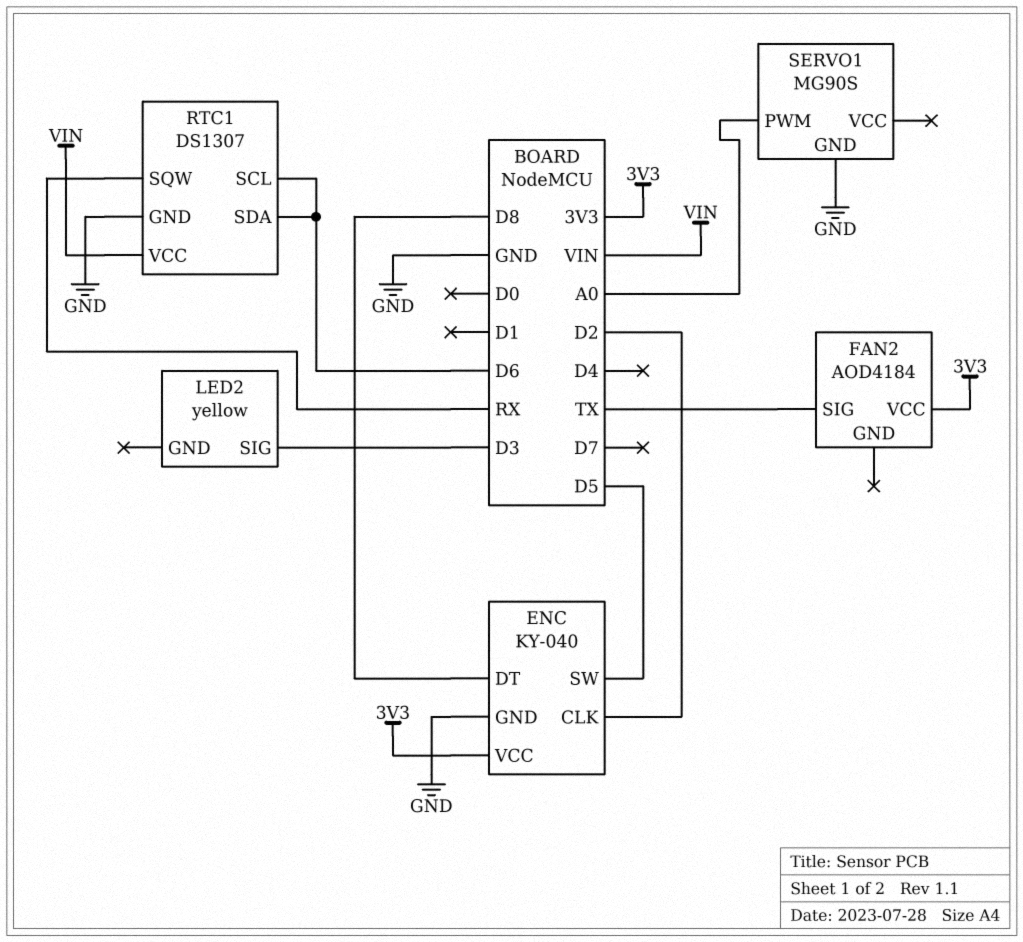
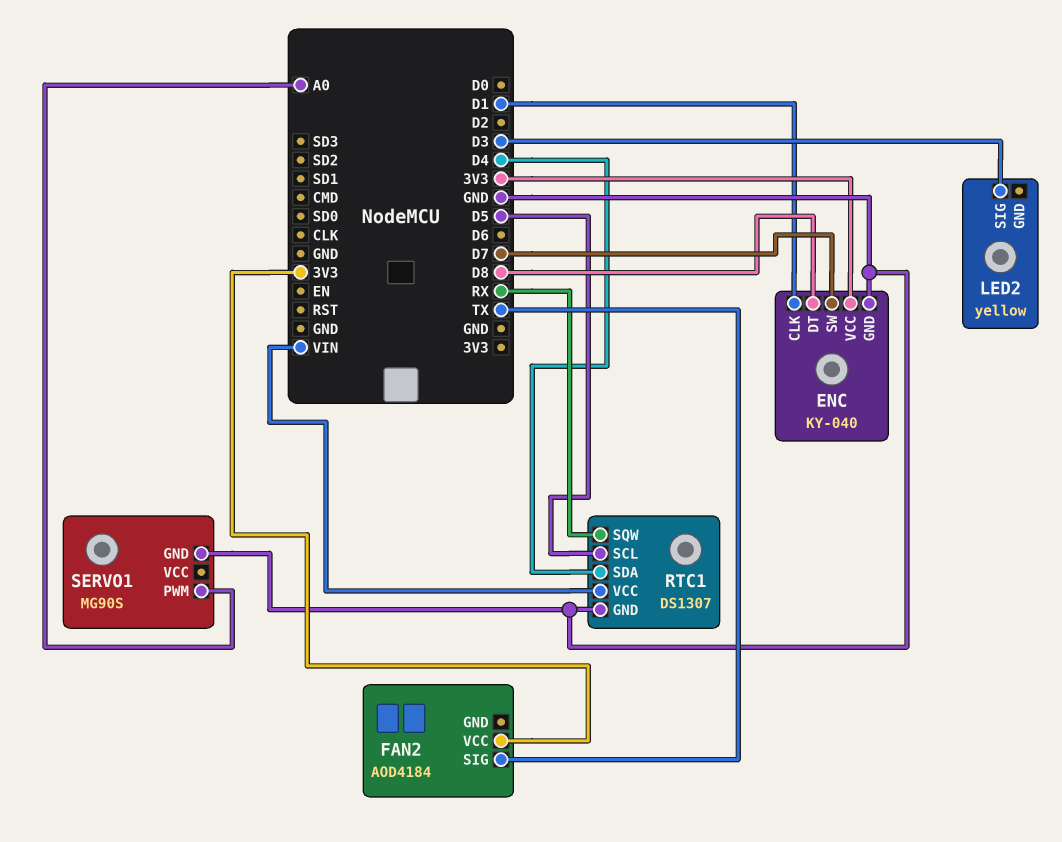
ENC pin CLK: D2 -> D1
ENC pin SW: D5 -> D7
RTC1 pin SCL: D6 -> D5
RTC1 pin SDA: D6 -> D4

